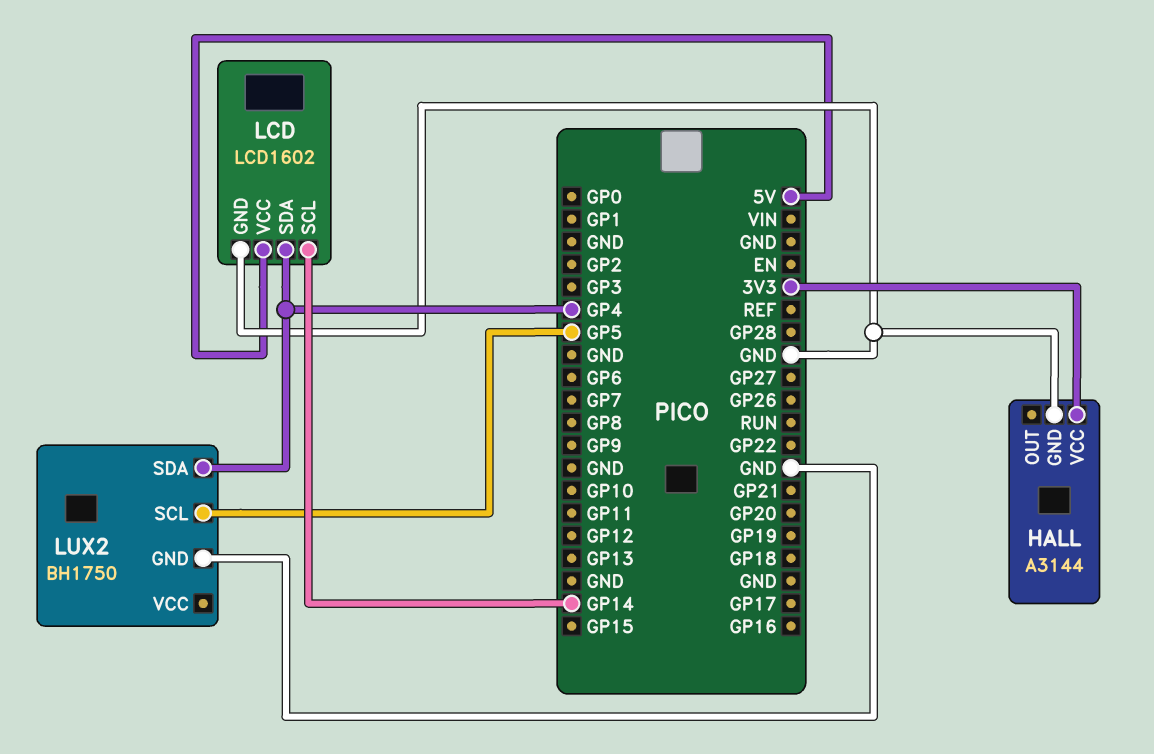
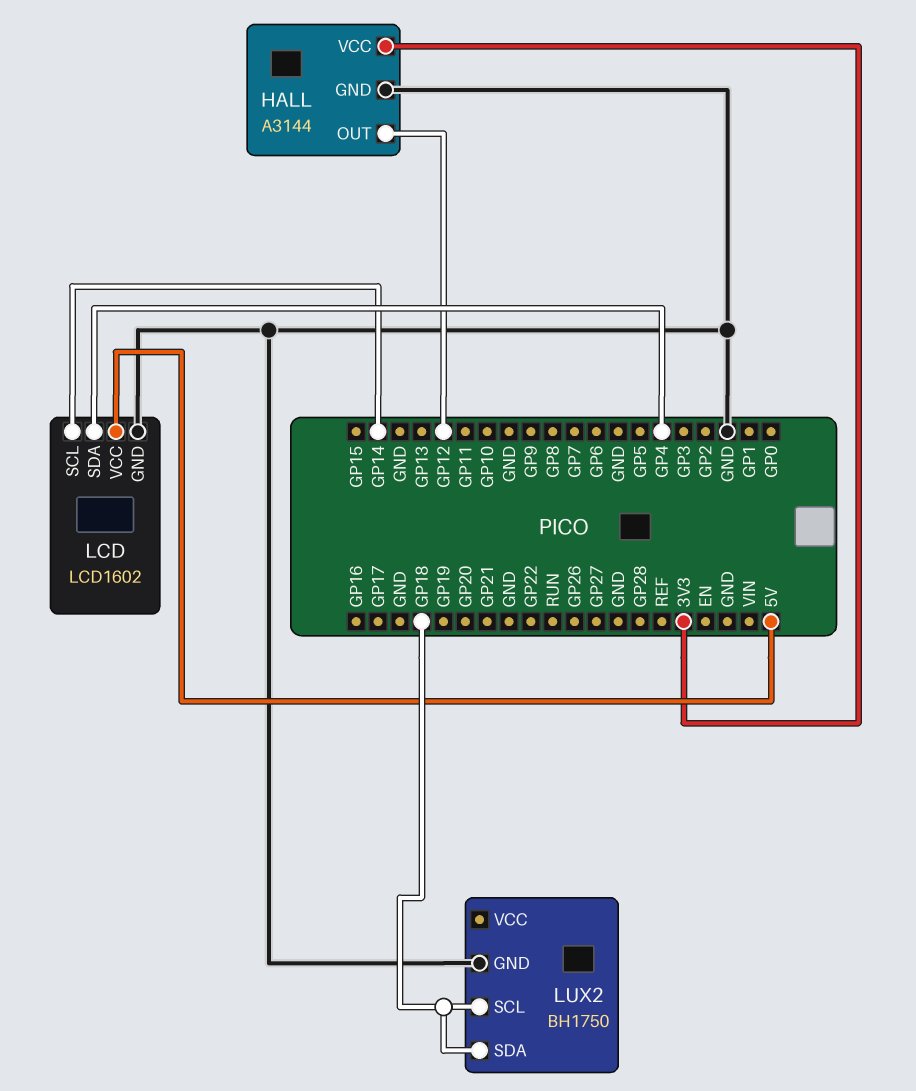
HALL pin OUT: none -> GP12
LUX2 pin SCL: GP5 -> GP18
LUX2 pin SDA: GP4 -> GP18

